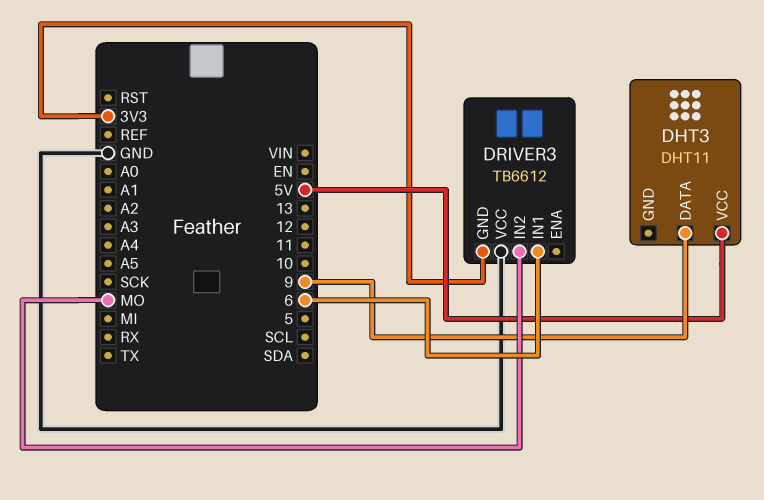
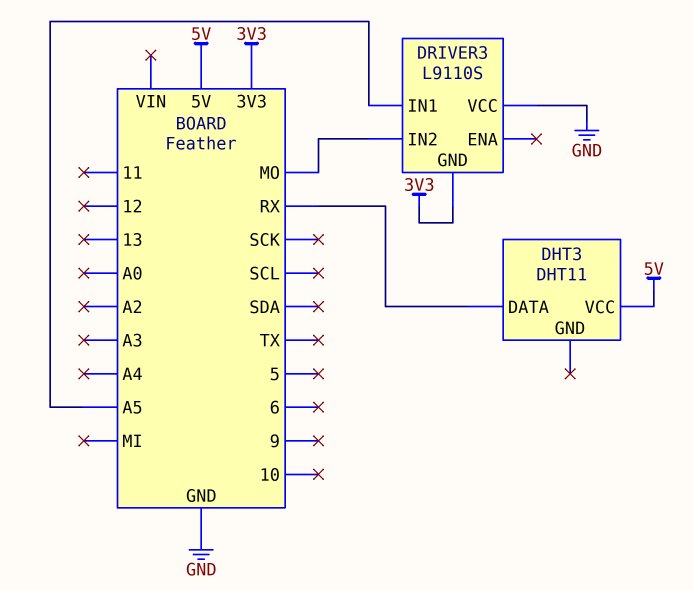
DHT3 pin DATA: 9 -> RX
DRIVER3: TB6612 -> L9110S
DRIVER3 pin IN1: 6 -> A5

